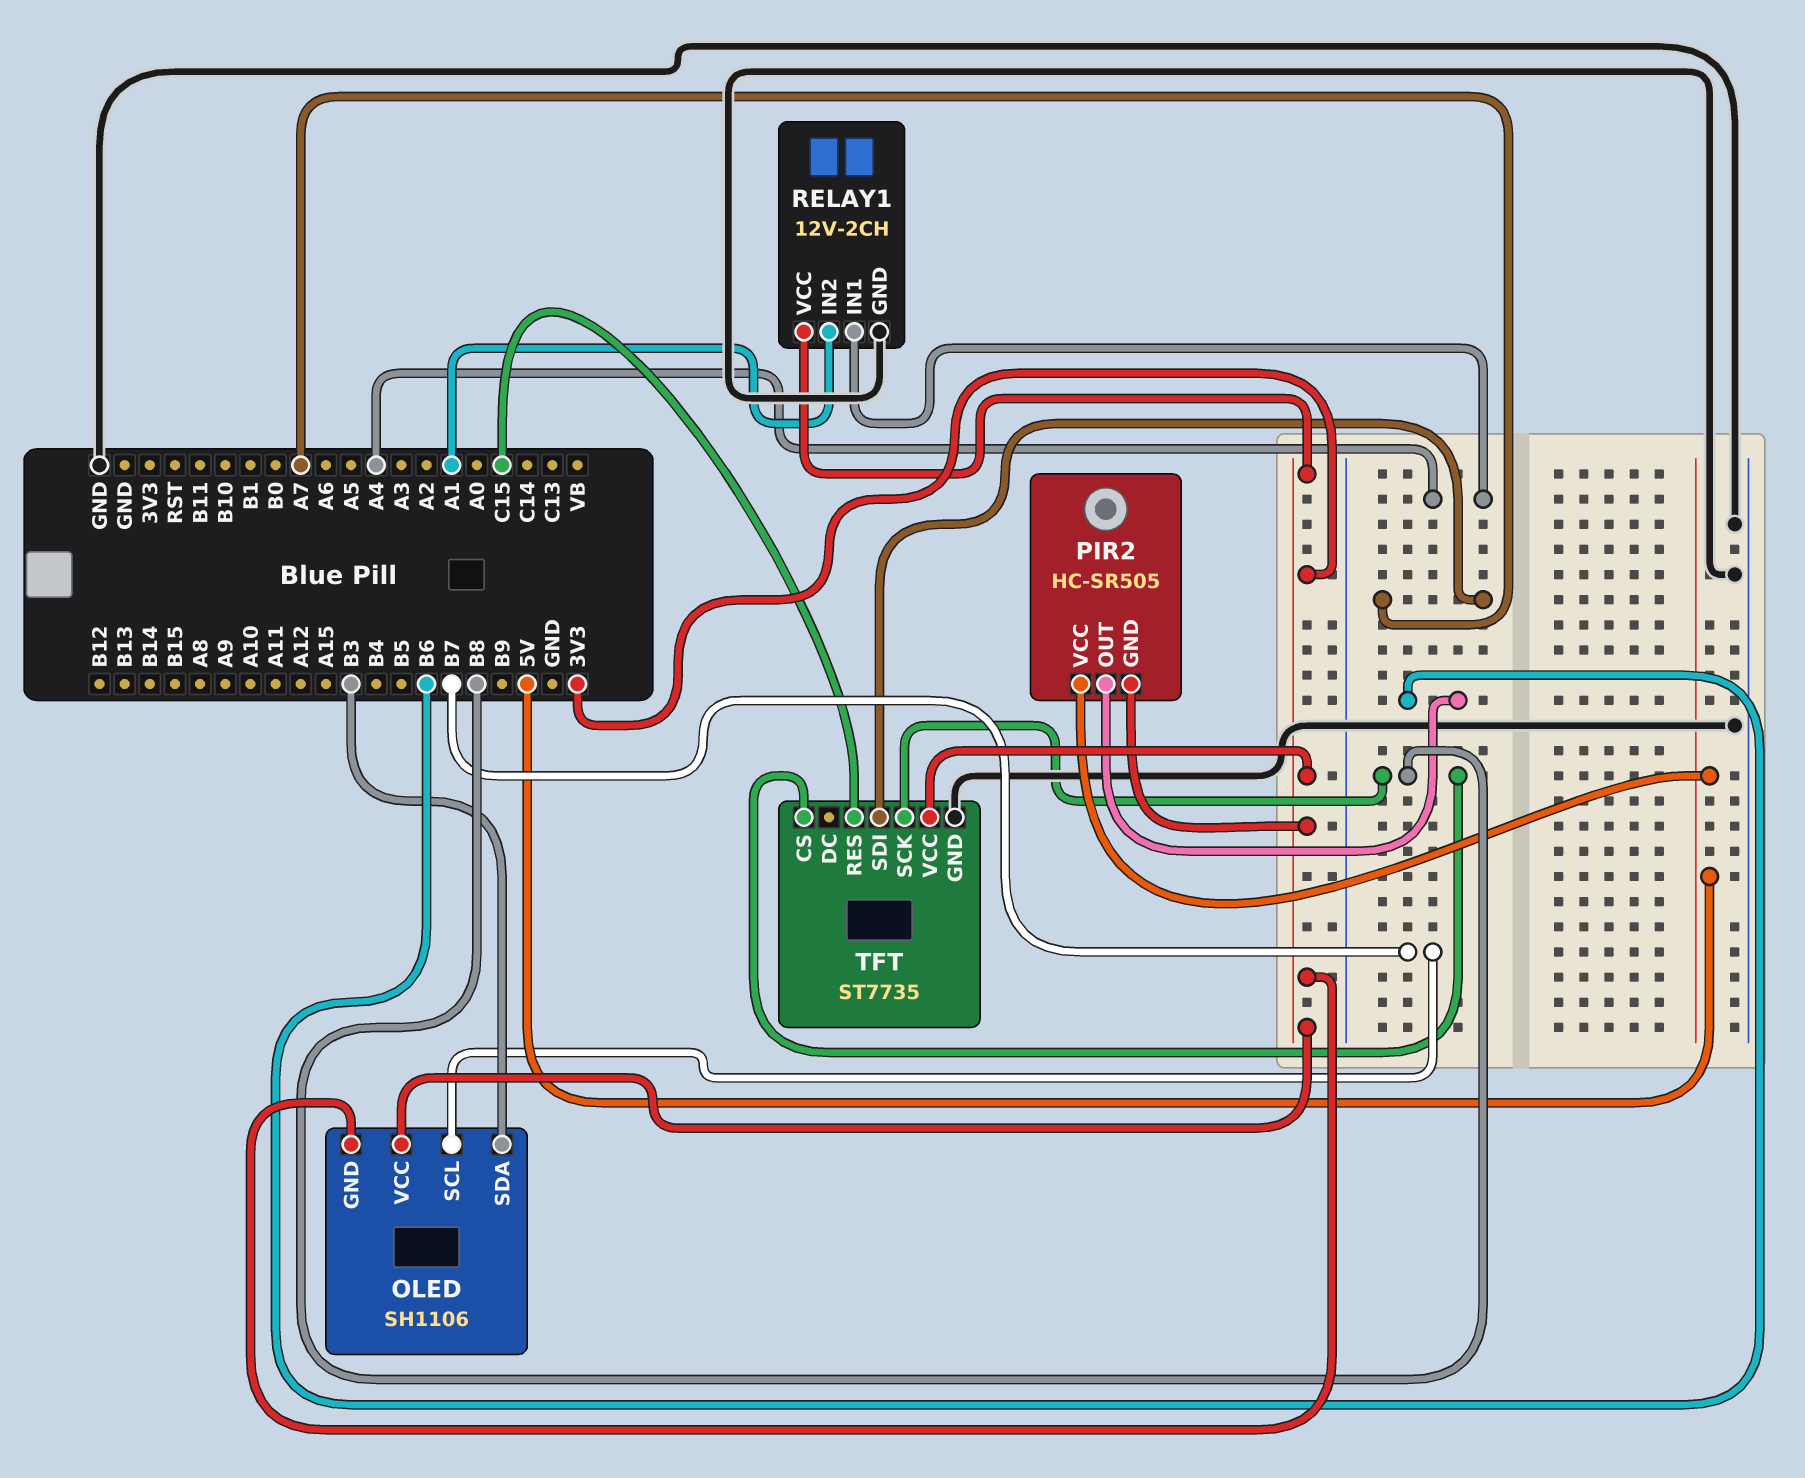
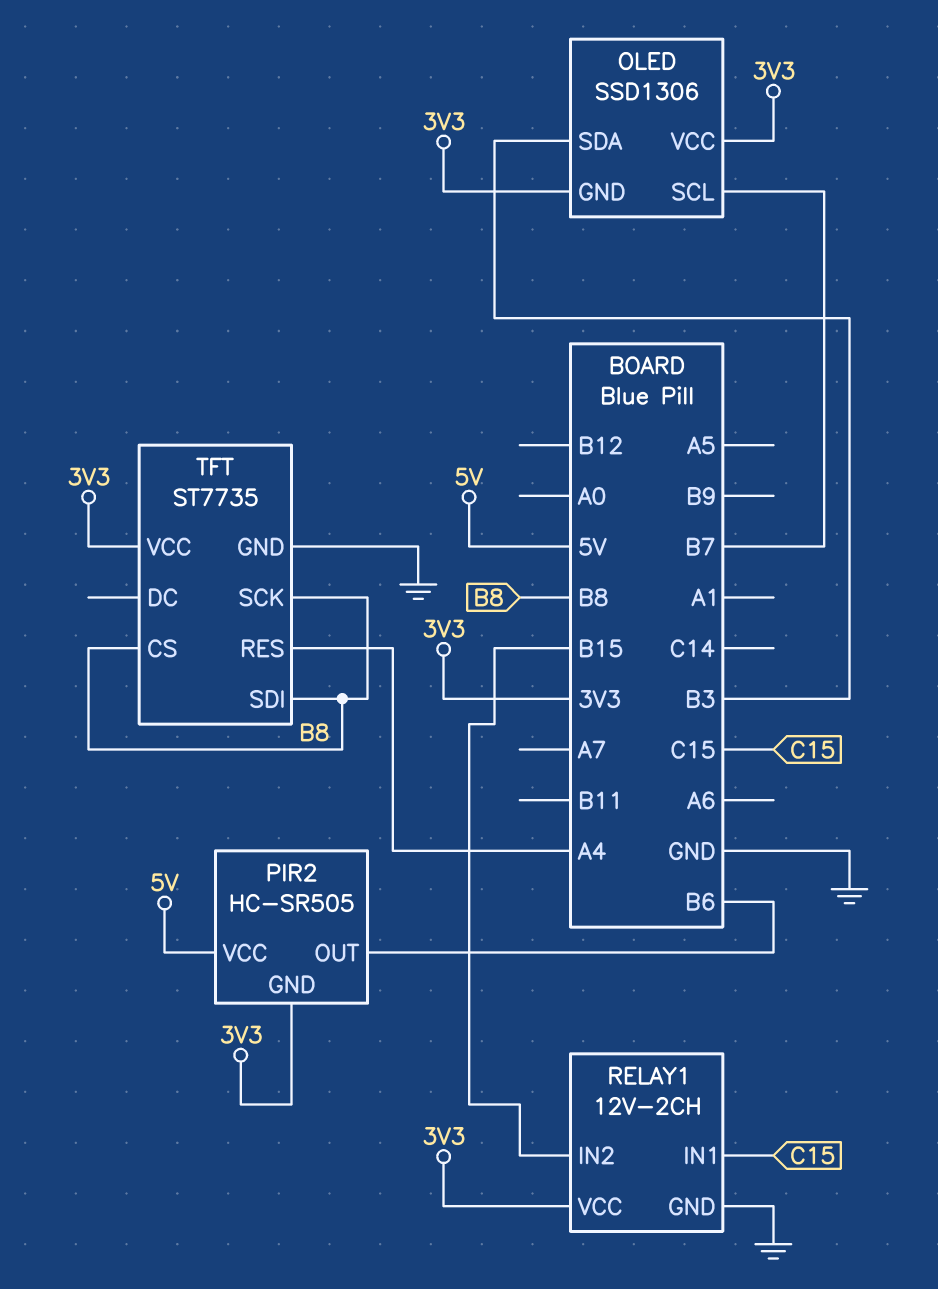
OLED: SH1106 -> SSD1306
RELAY1 pin IN1: A4 -> C15
RELAY1 pin IN2: A1 -> B15
TFT pin RES: C15 -> A4
TFT pin SDI: A7 -> B8

